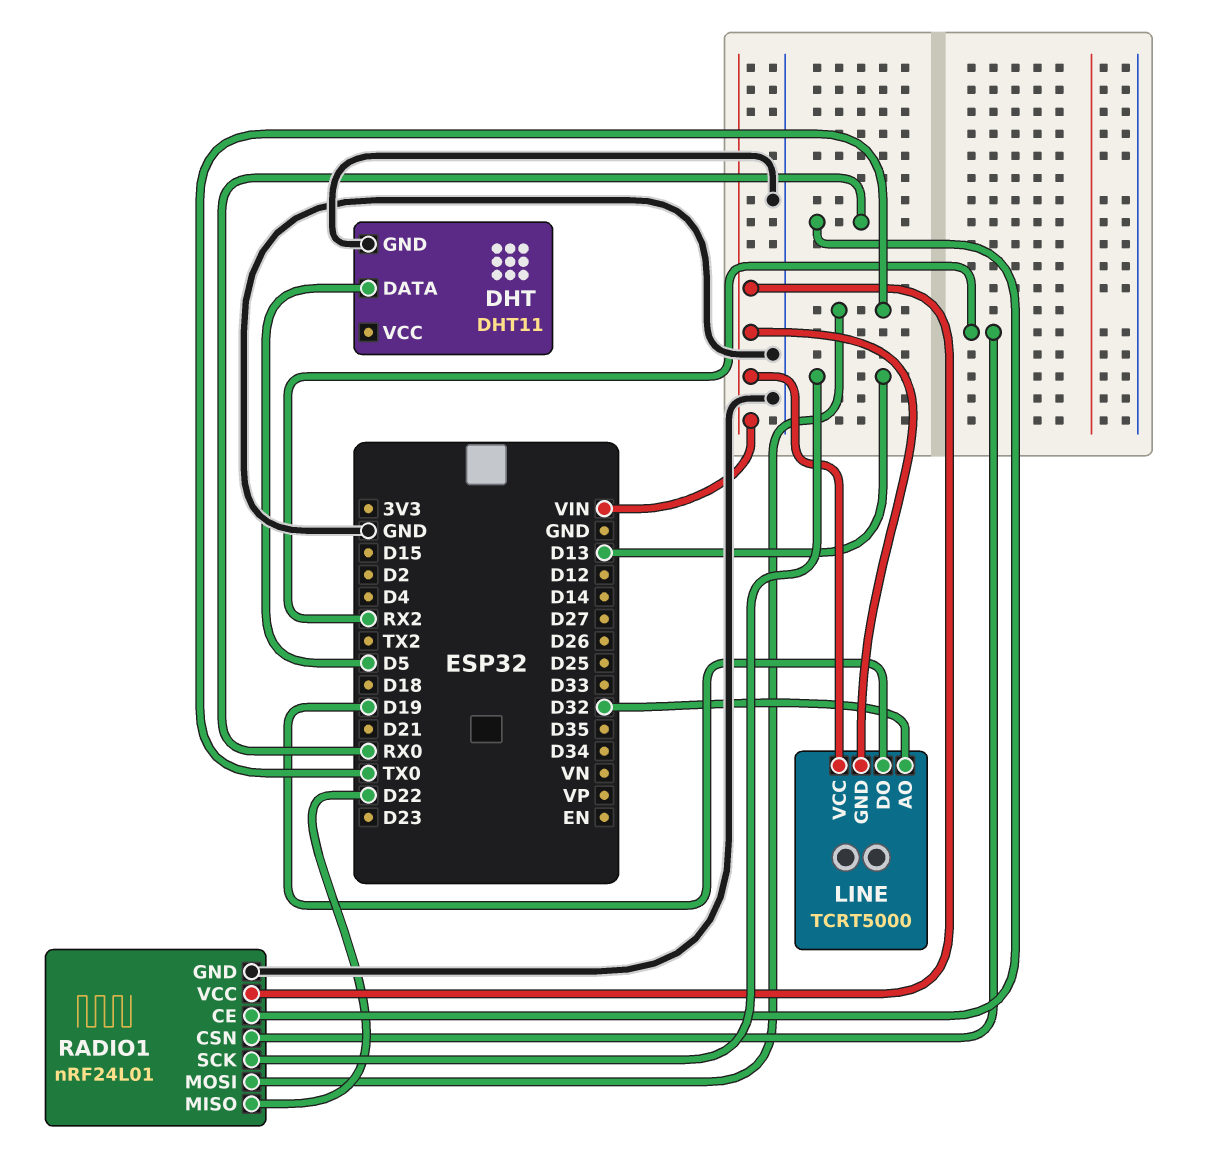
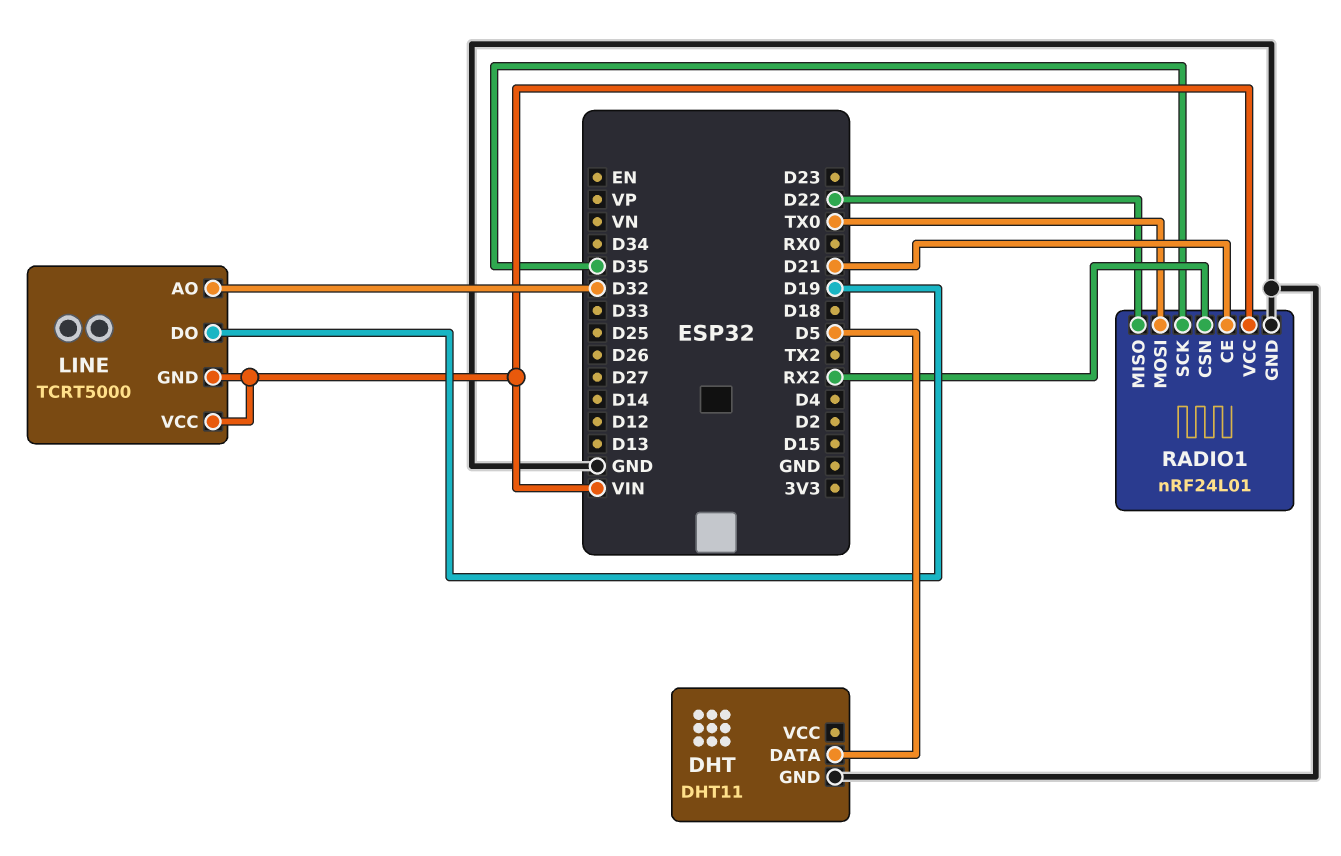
RADIO1 pin CE: RX0 -> D21
RADIO1 pin SCK: D13 -> D35

